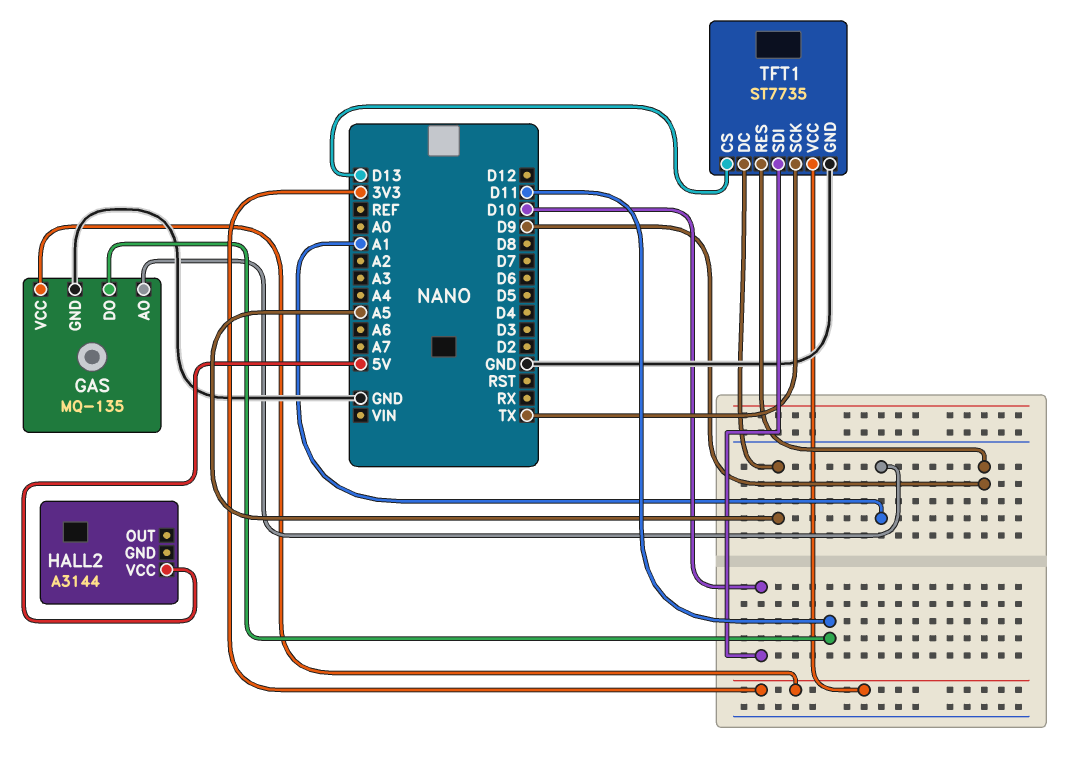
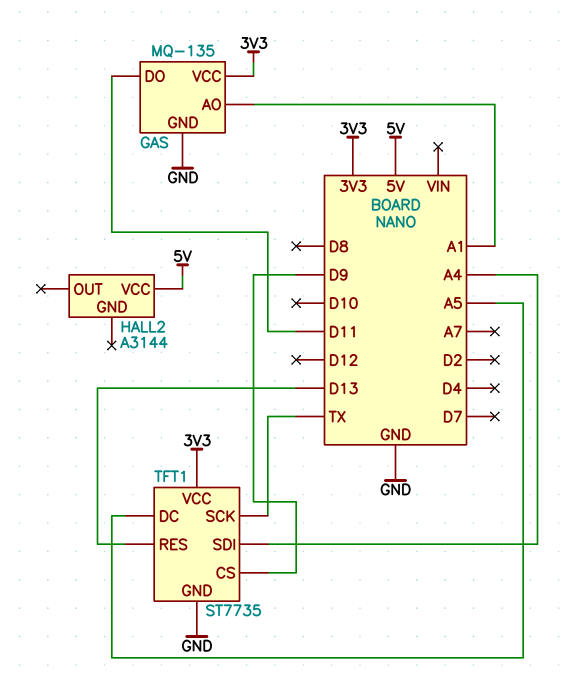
TFT1 pin CS: D13 -> D9
TFT1 pin RES: D9 -> D13
TFT1 pin SDI: D10 -> A4

